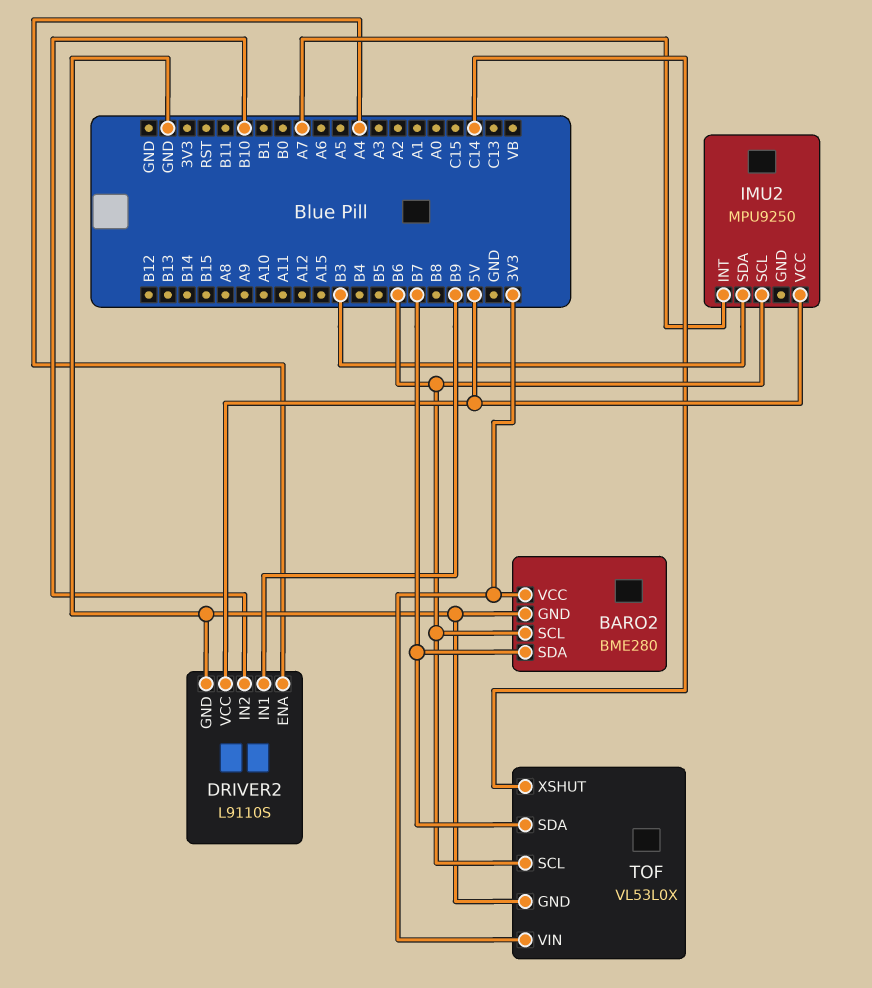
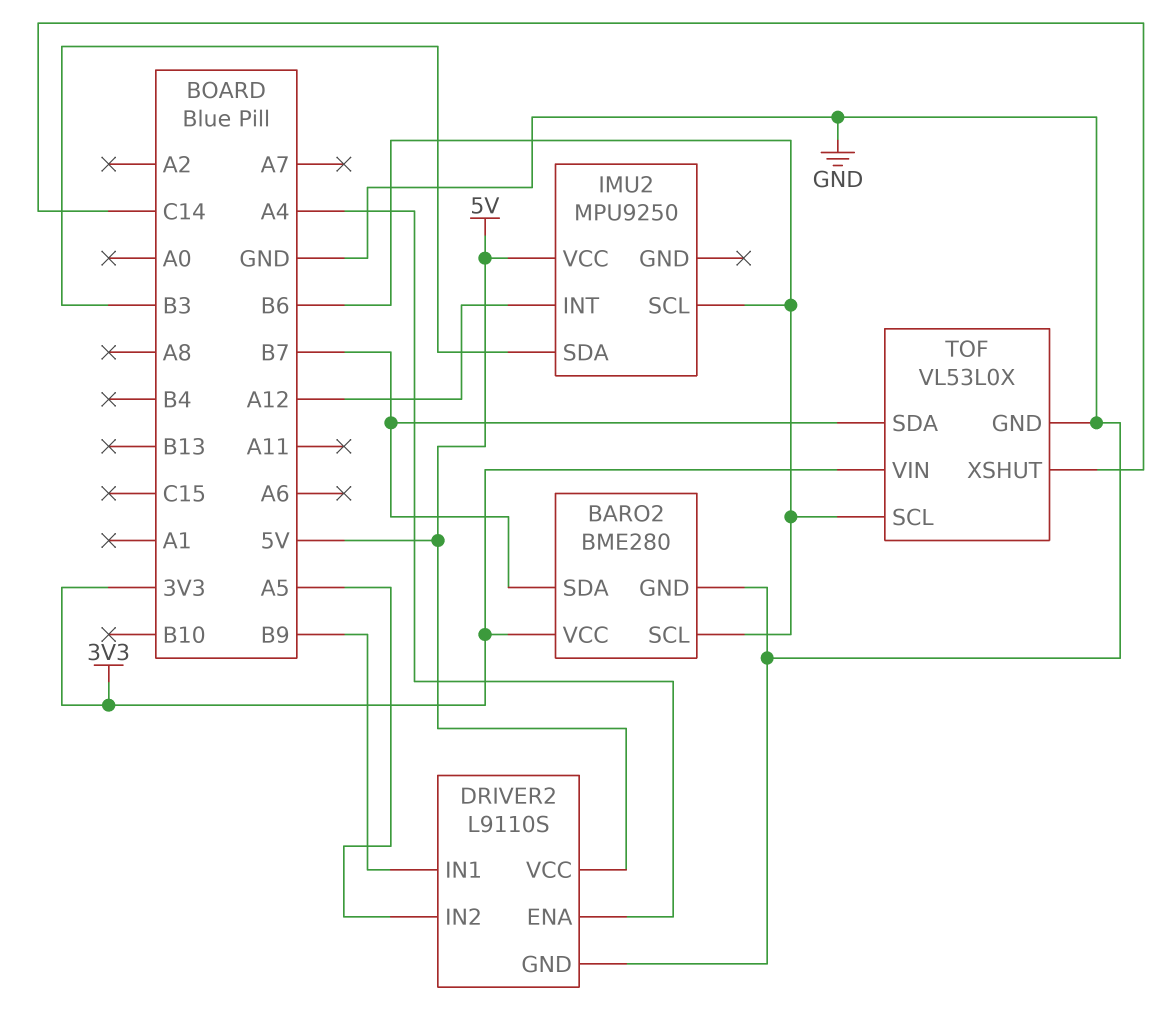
DRIVER2 pin IN2: B10 -> A5
IMU2 pin INT: A7 -> A12

